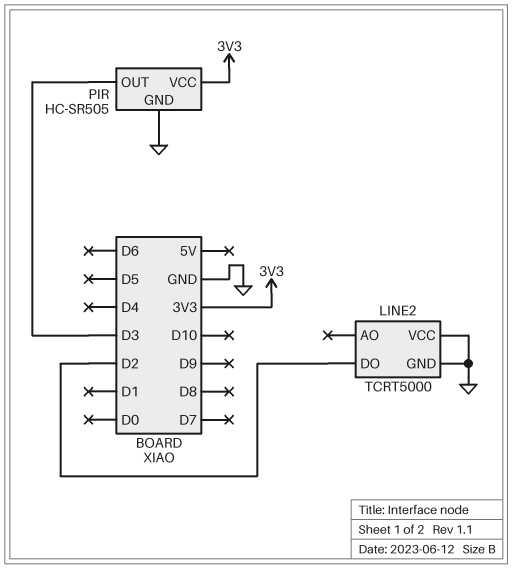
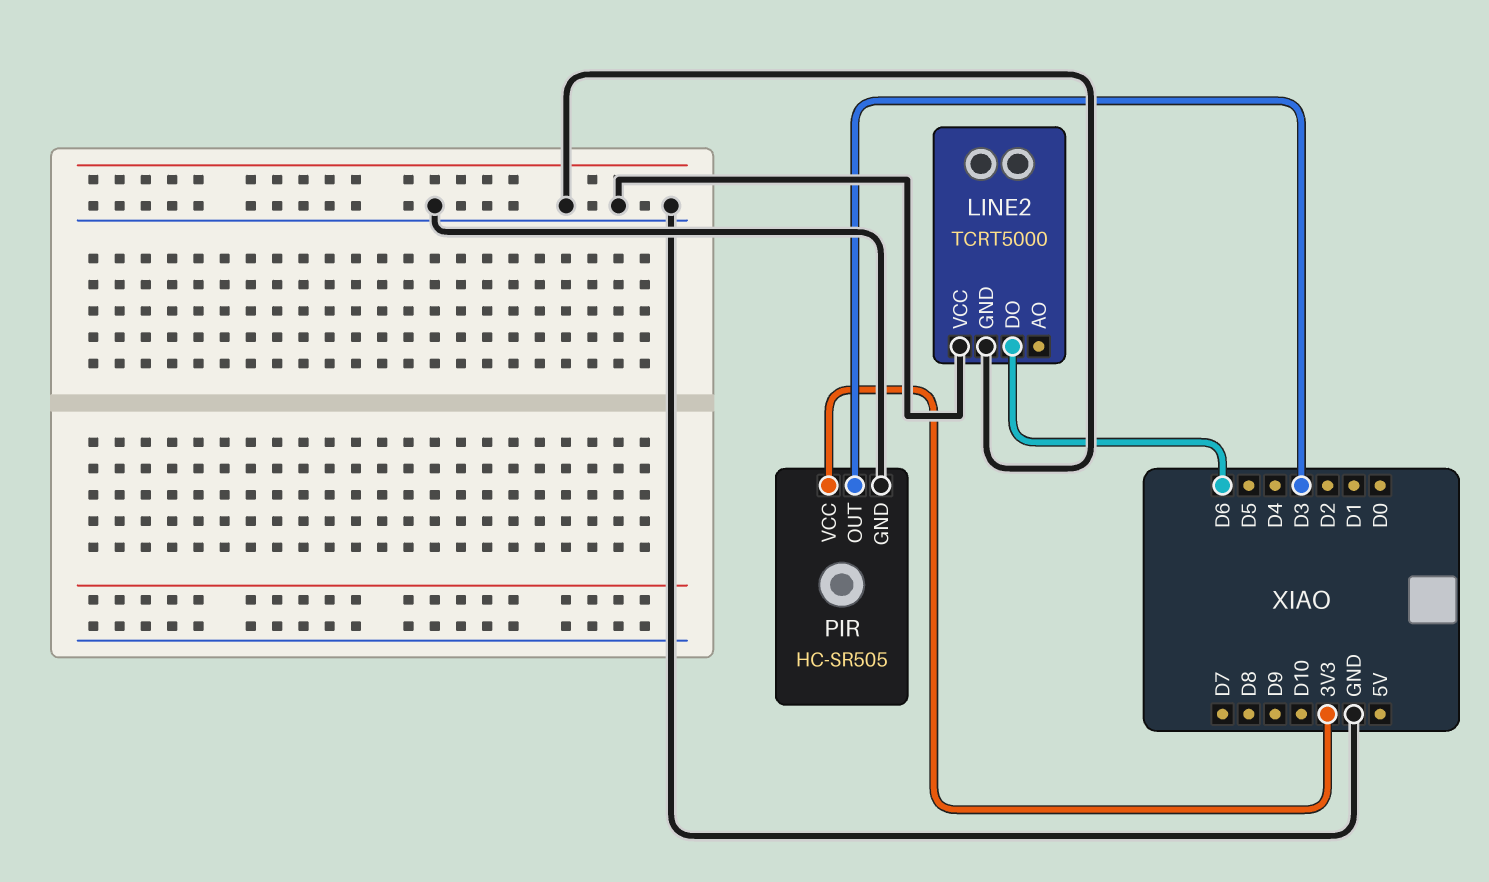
LINE2 pin DO: D2 -> D6

